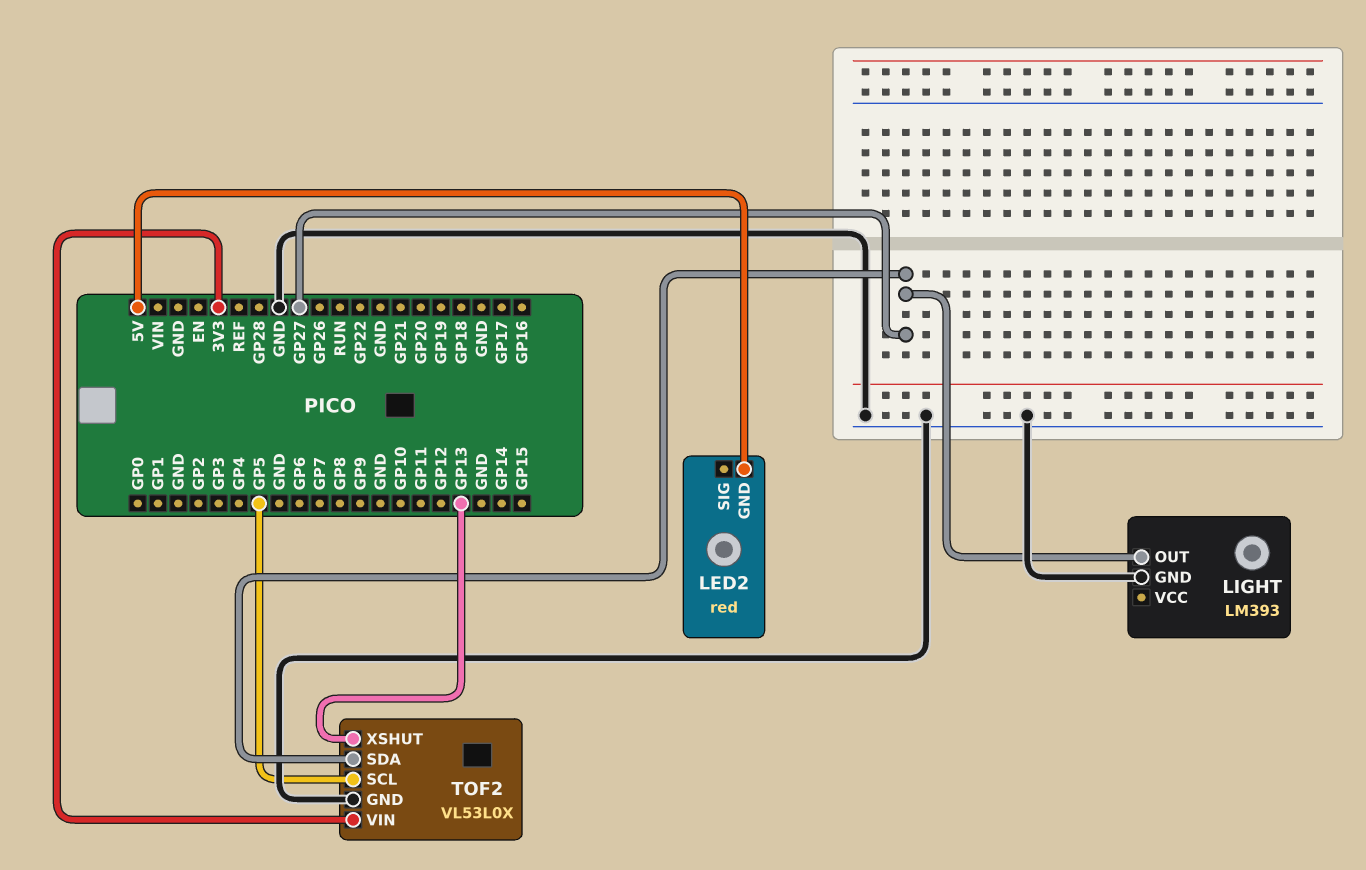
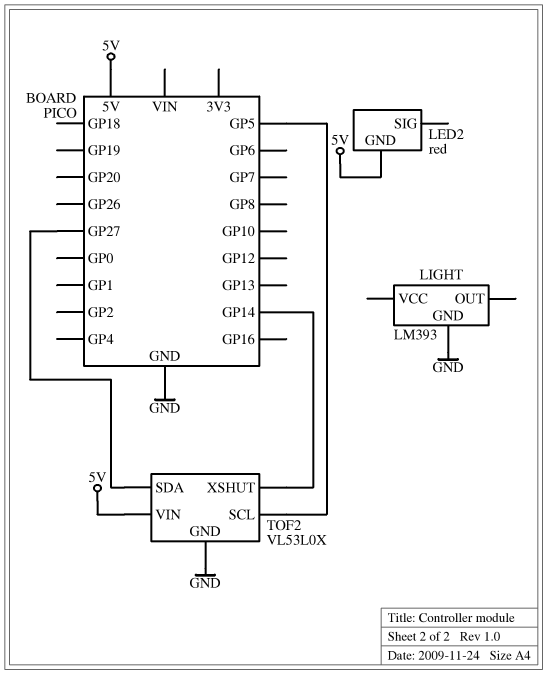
LIGHT pin OUT: GP27 -> none
TOF2 pin VIN: 3V3 -> 5V
TOF2 pin XSHUT: GP13 -> GP14

